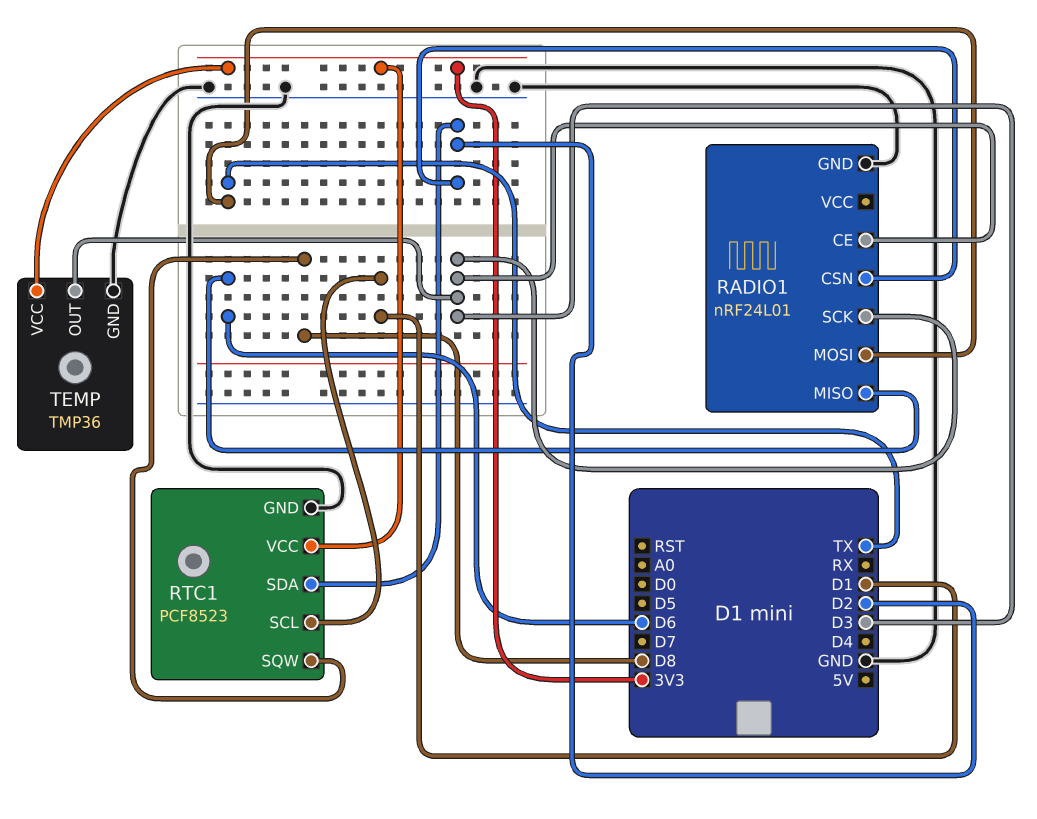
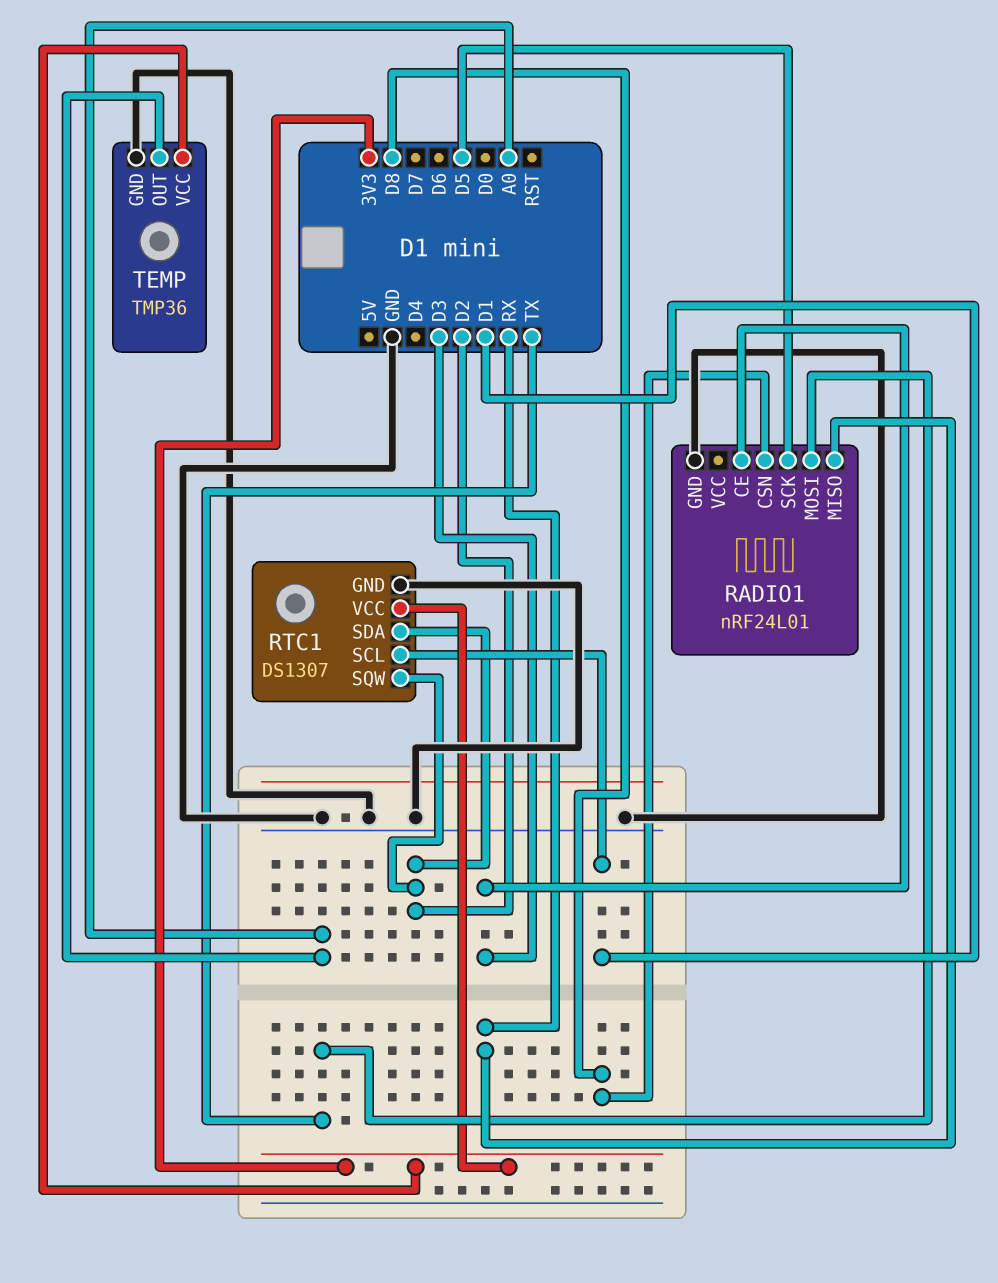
RADIO1 pin CSN: D2 -> D8
RADIO1 pin MISO: D6 -> RX
RADIO1 pin SCK: D3 -> D5
RTC1: PCF8523 -> DS1307
RTC1 pin SQW: D8 -> D2
TEMP pin OUT: D3 -> A0

